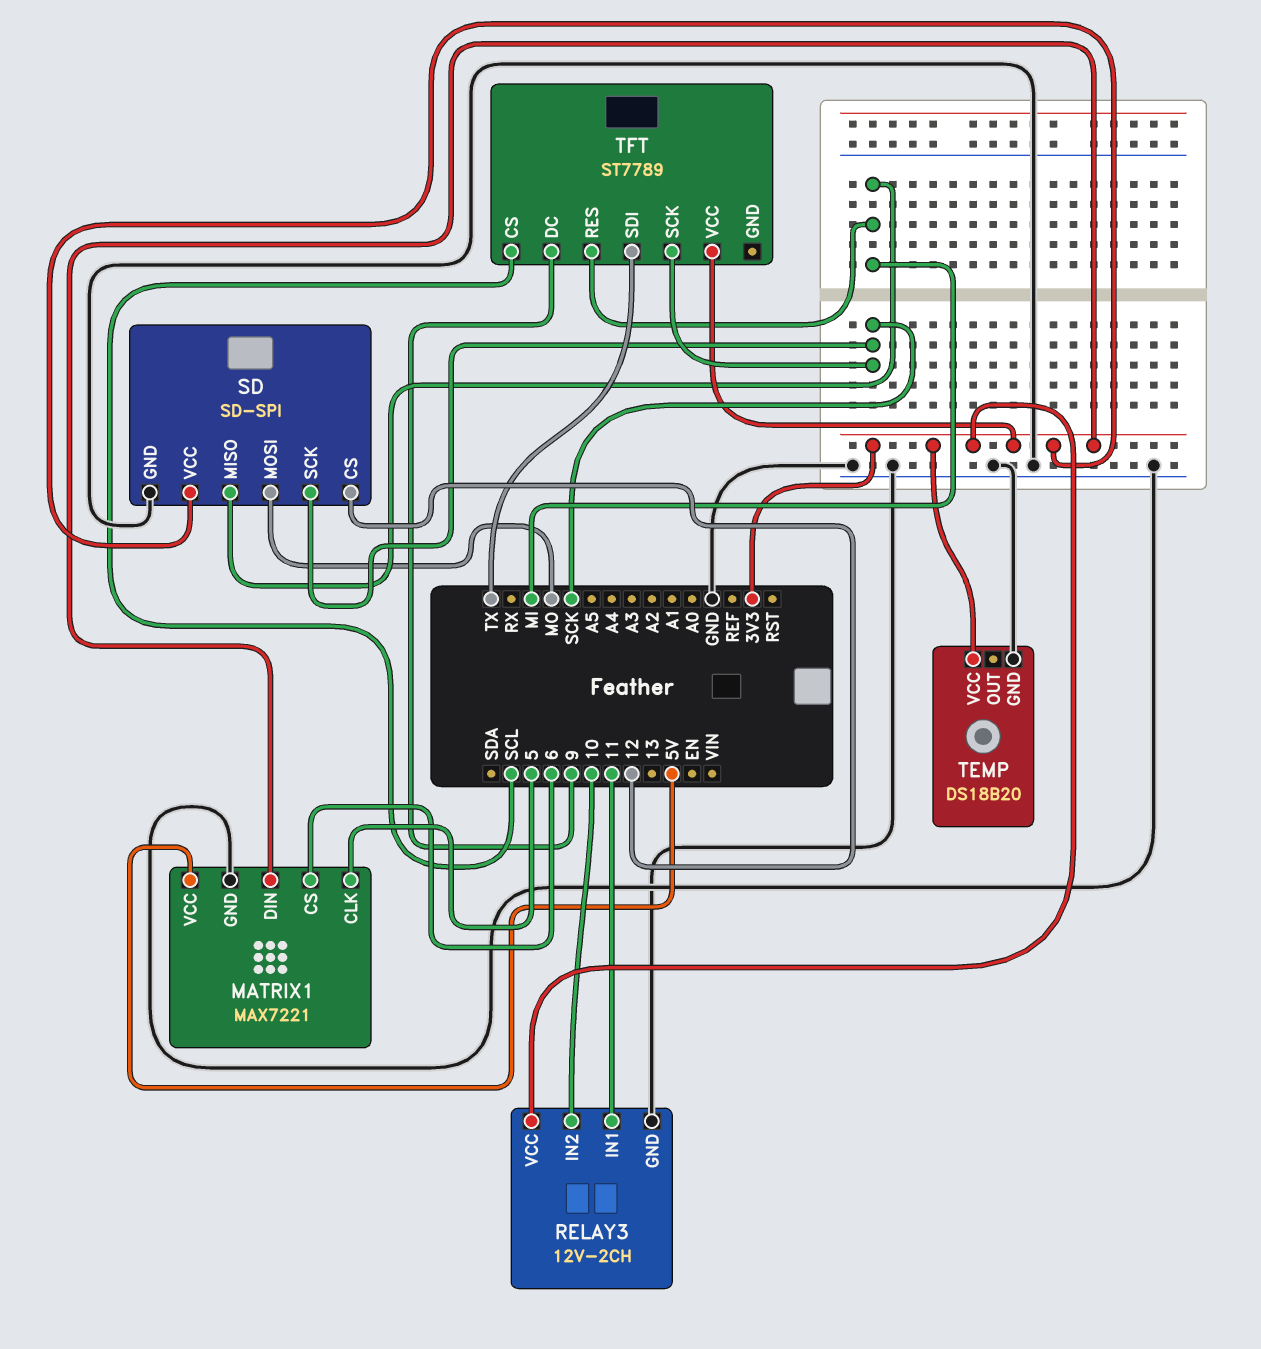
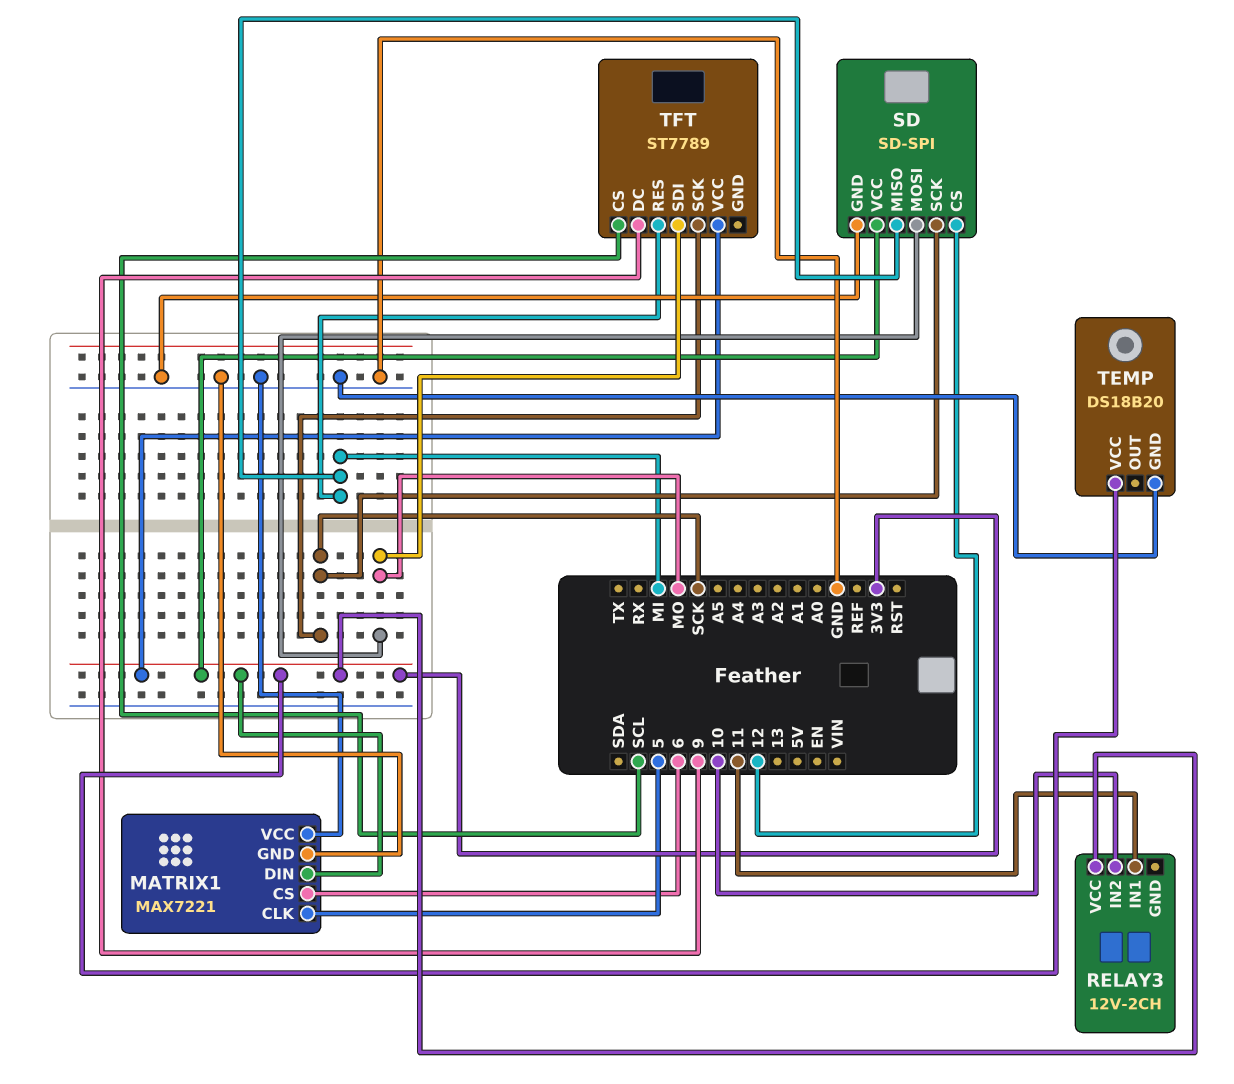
MATRIX1 pin VCC: 5V -> GND
RELAY3 pin GND: GND -> none
TFT pin SDI: TX -> MO

